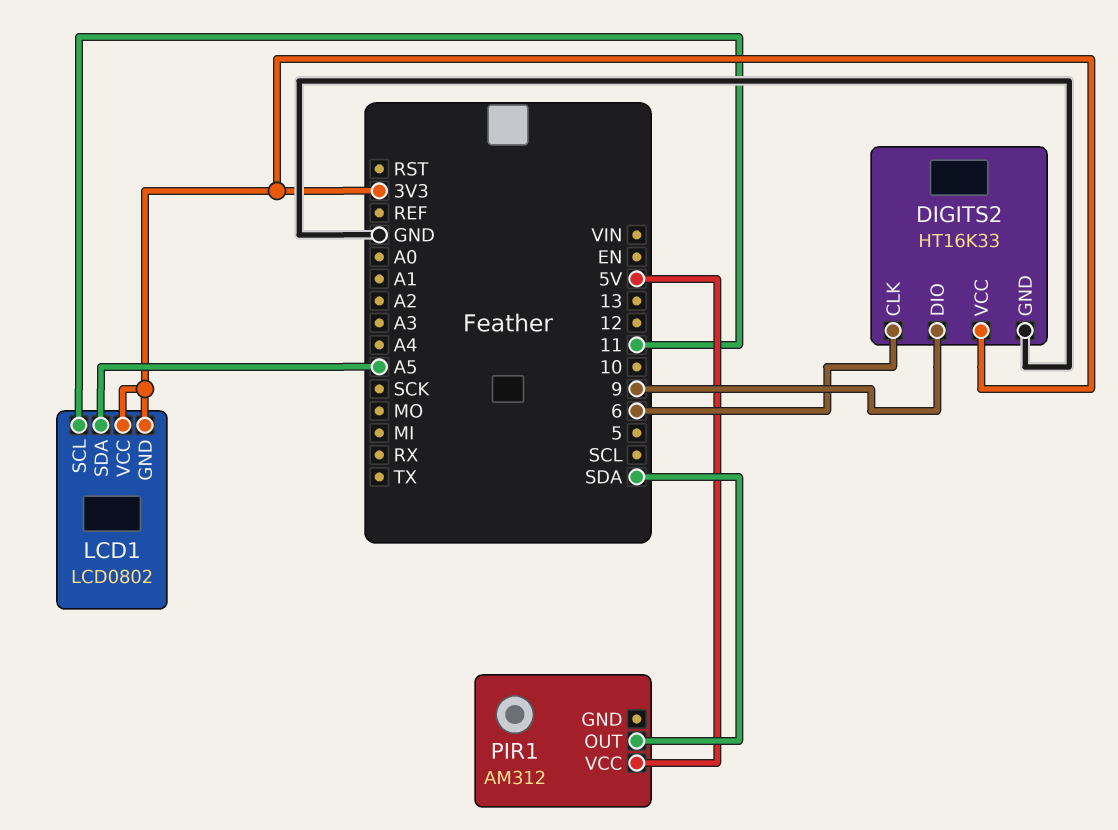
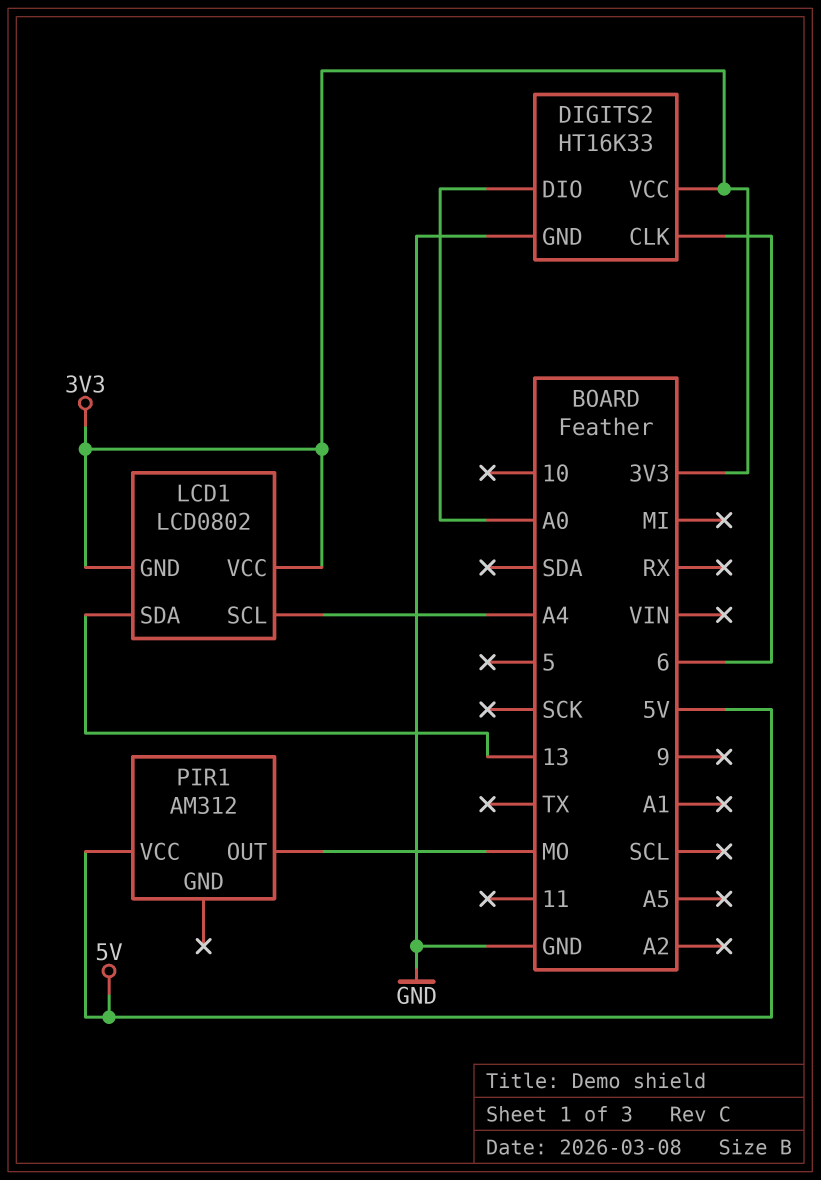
DIGITS2 pin DIO: 9 -> A0
LCD1 pin SCL: 11 -> A4
LCD1 pin SDA: A5 -> 13
PIR1 pin OUT: SDA -> MO

